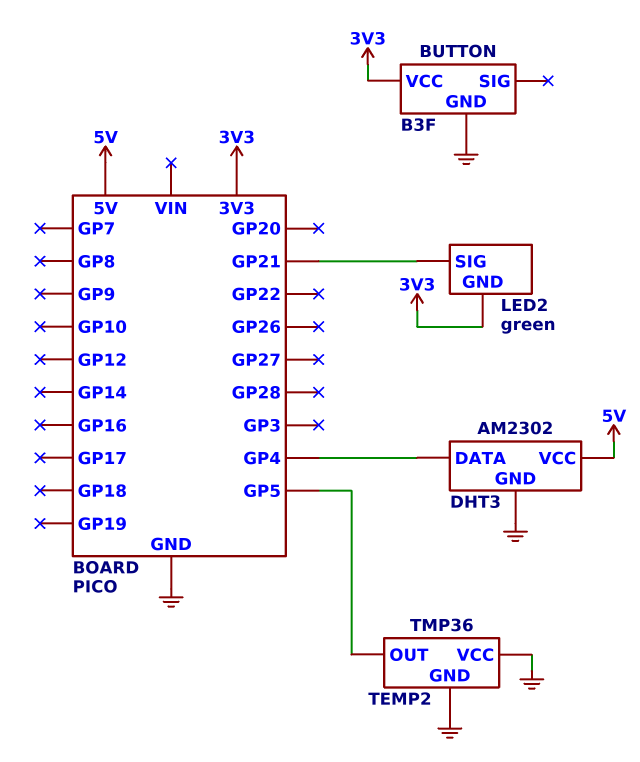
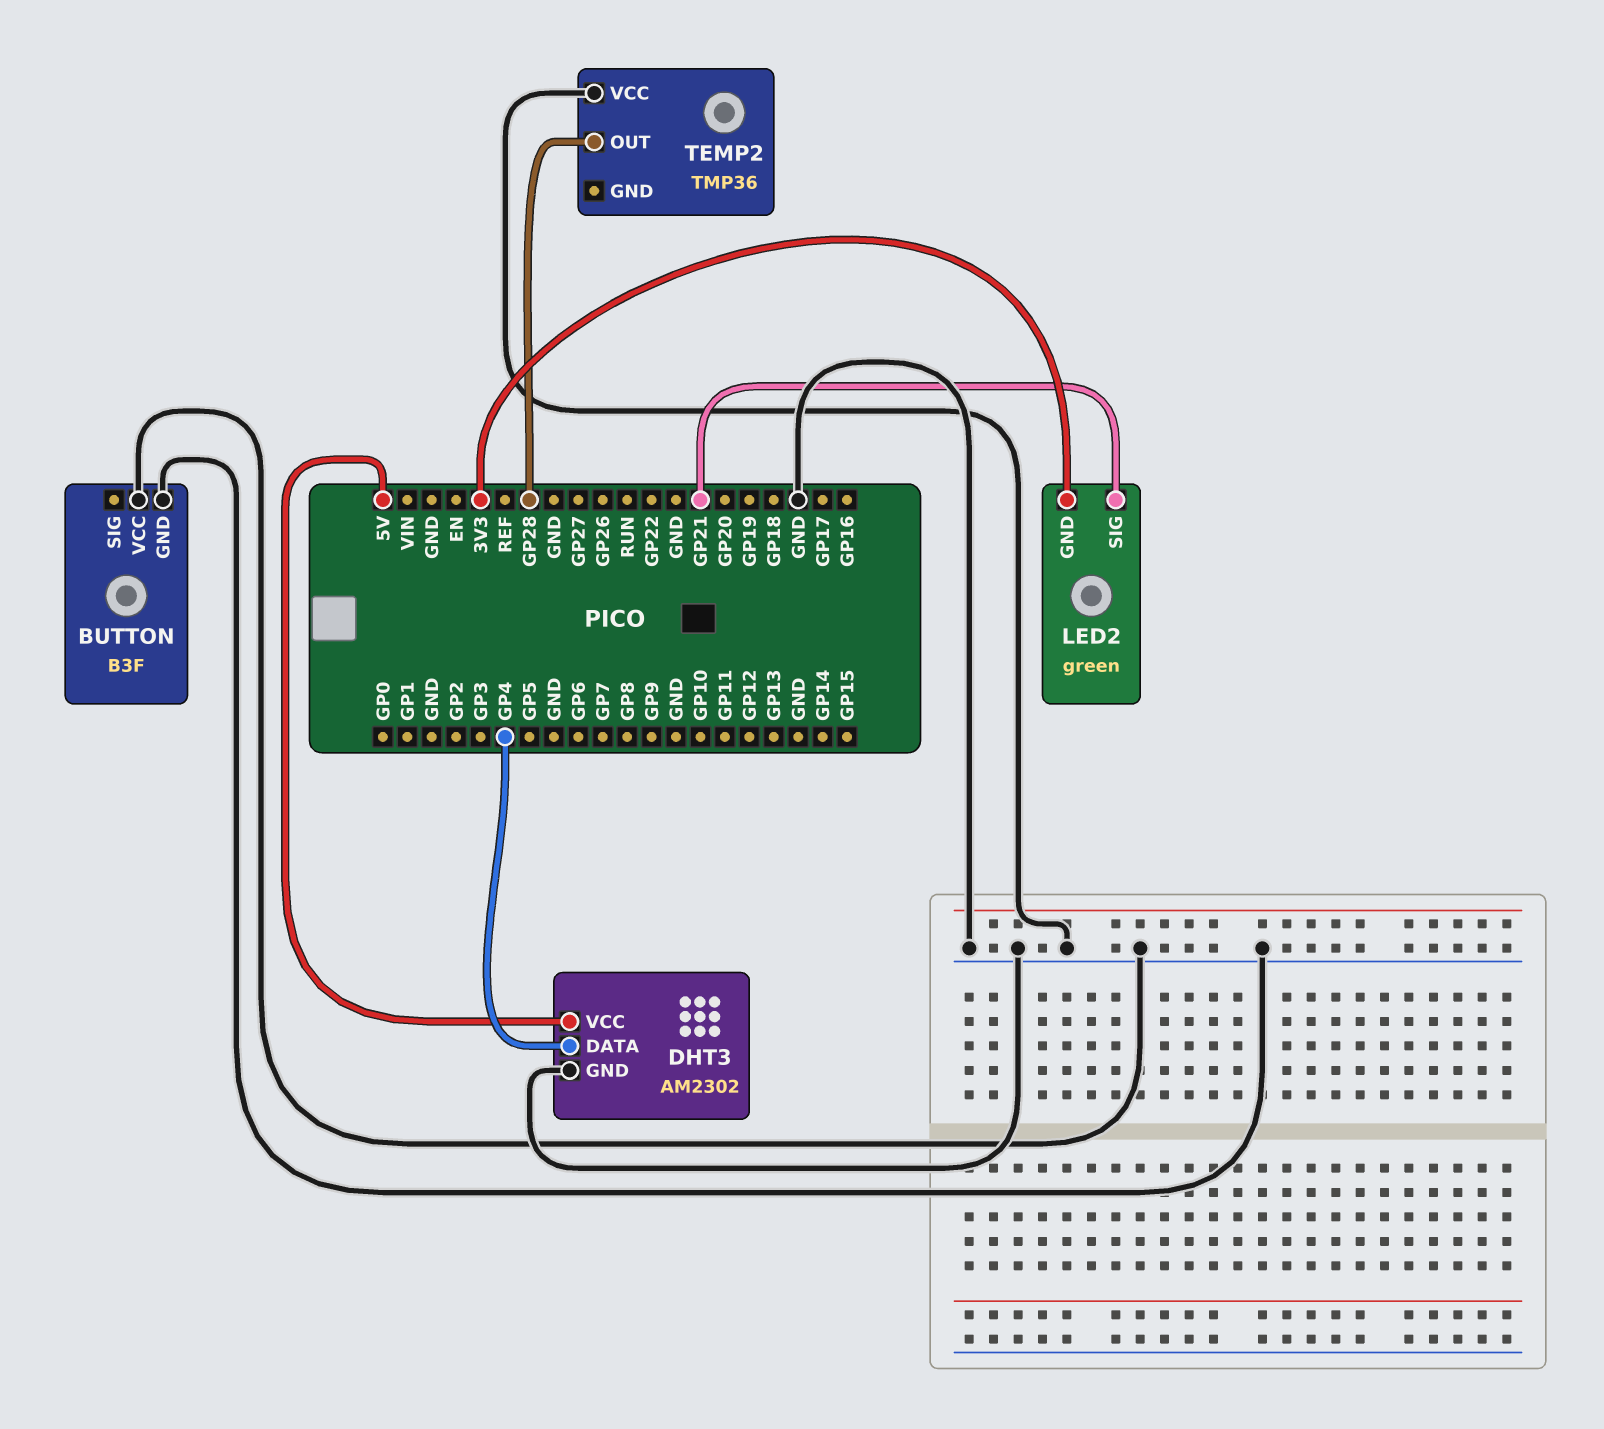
BUTTON pin VCC: 3V3 -> GND
TEMP2 pin GND: GND -> none
TEMP2 pin OUT: GP5 -> GP28

